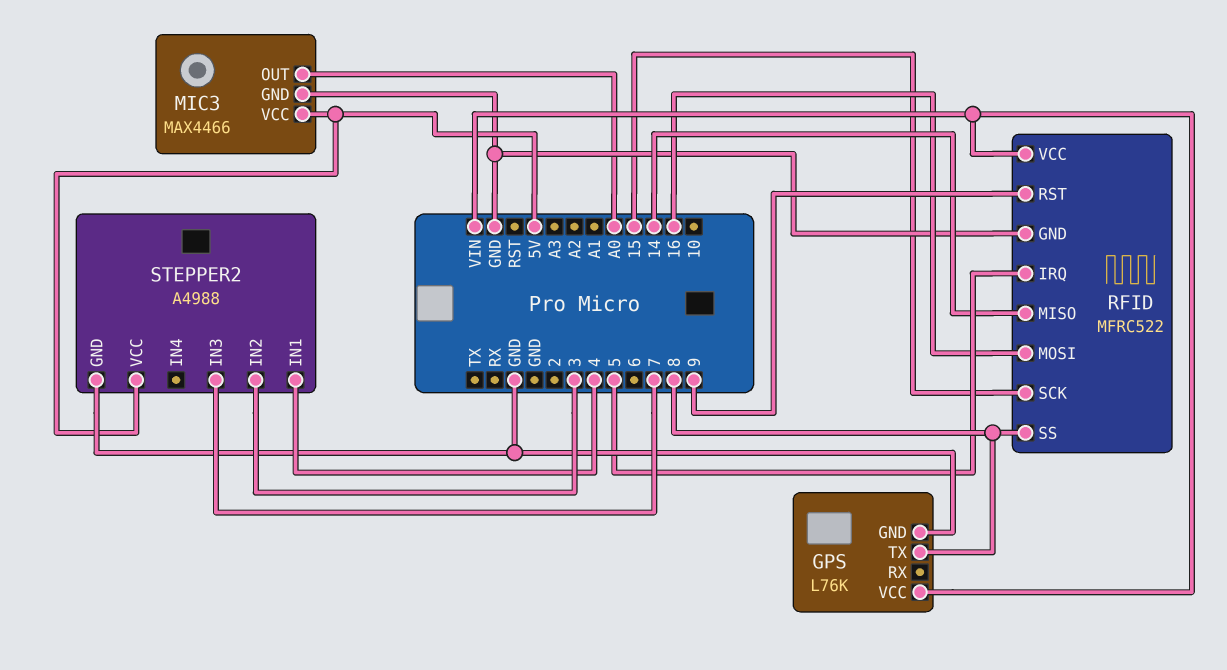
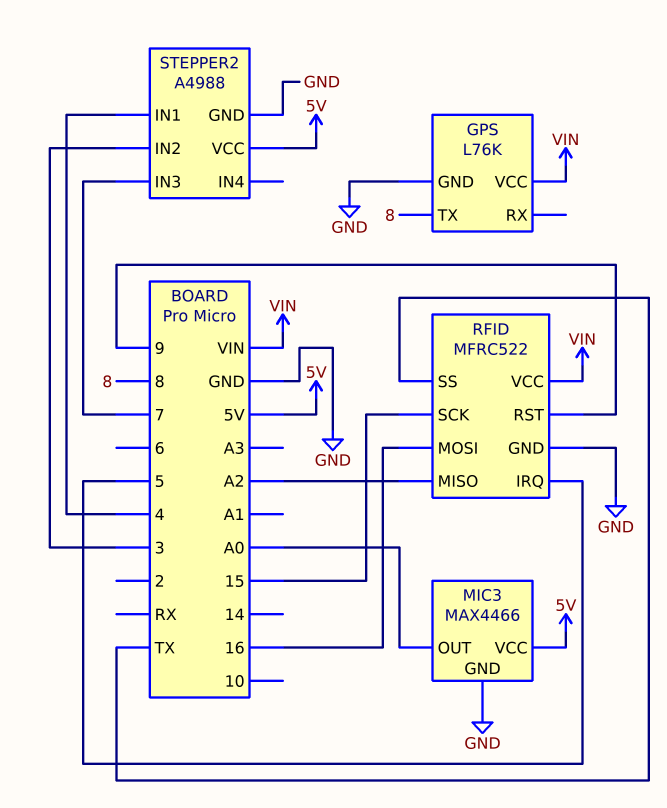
RFID pin MISO: 14 -> A2
RFID pin SS: 8 -> TX

